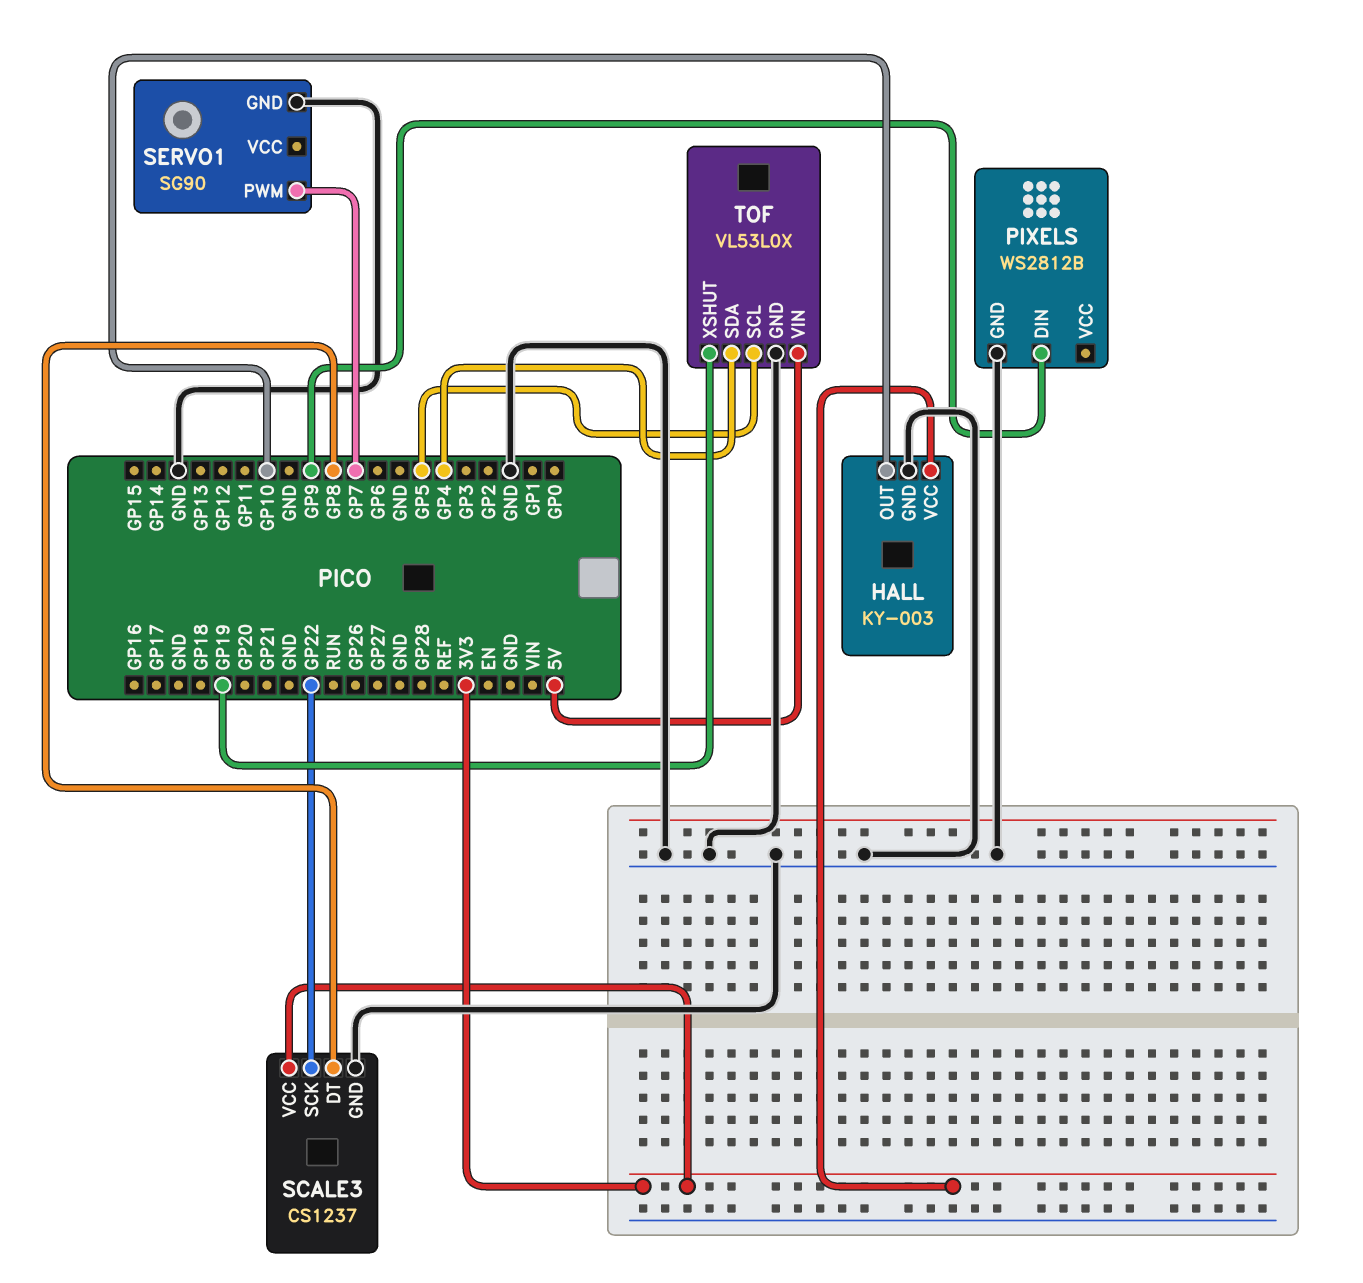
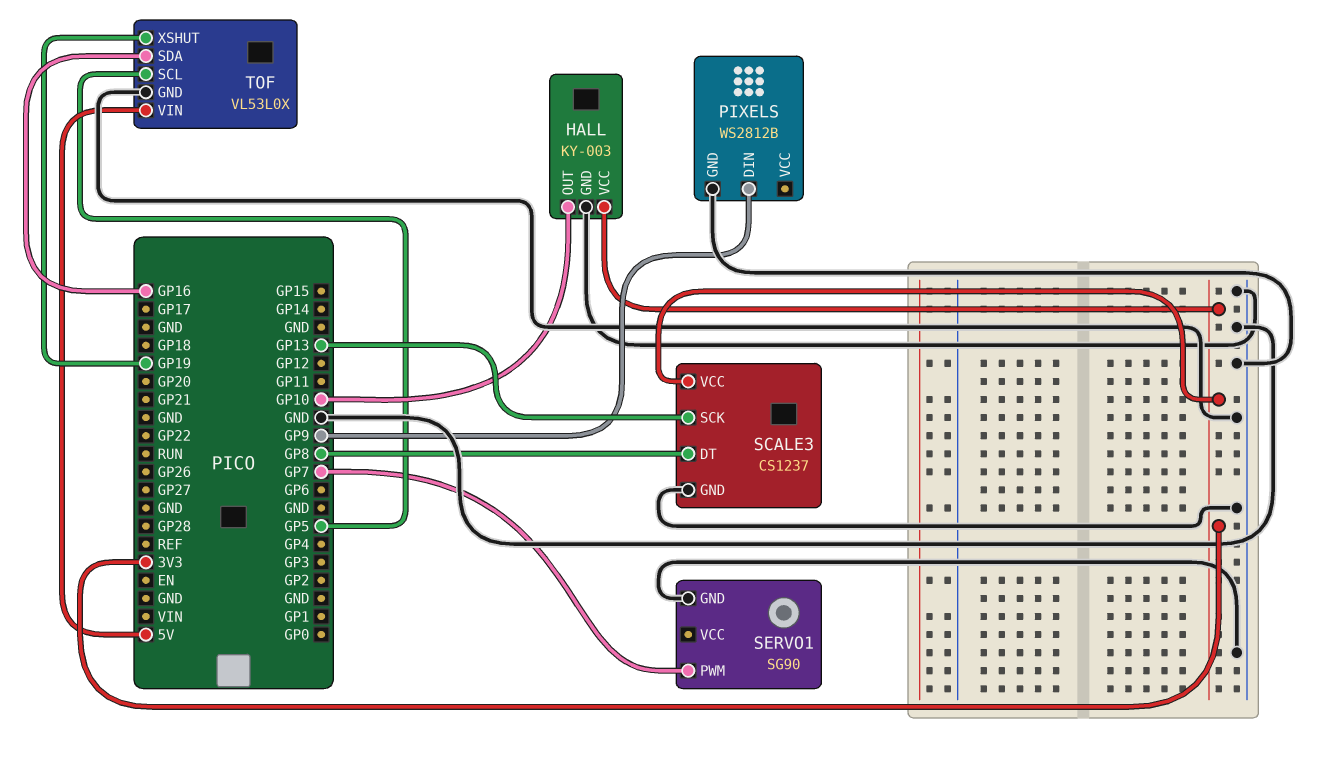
SCALE3 pin SCK: GP22 -> GP13
TOF pin SDA: GP4 -> GP16

